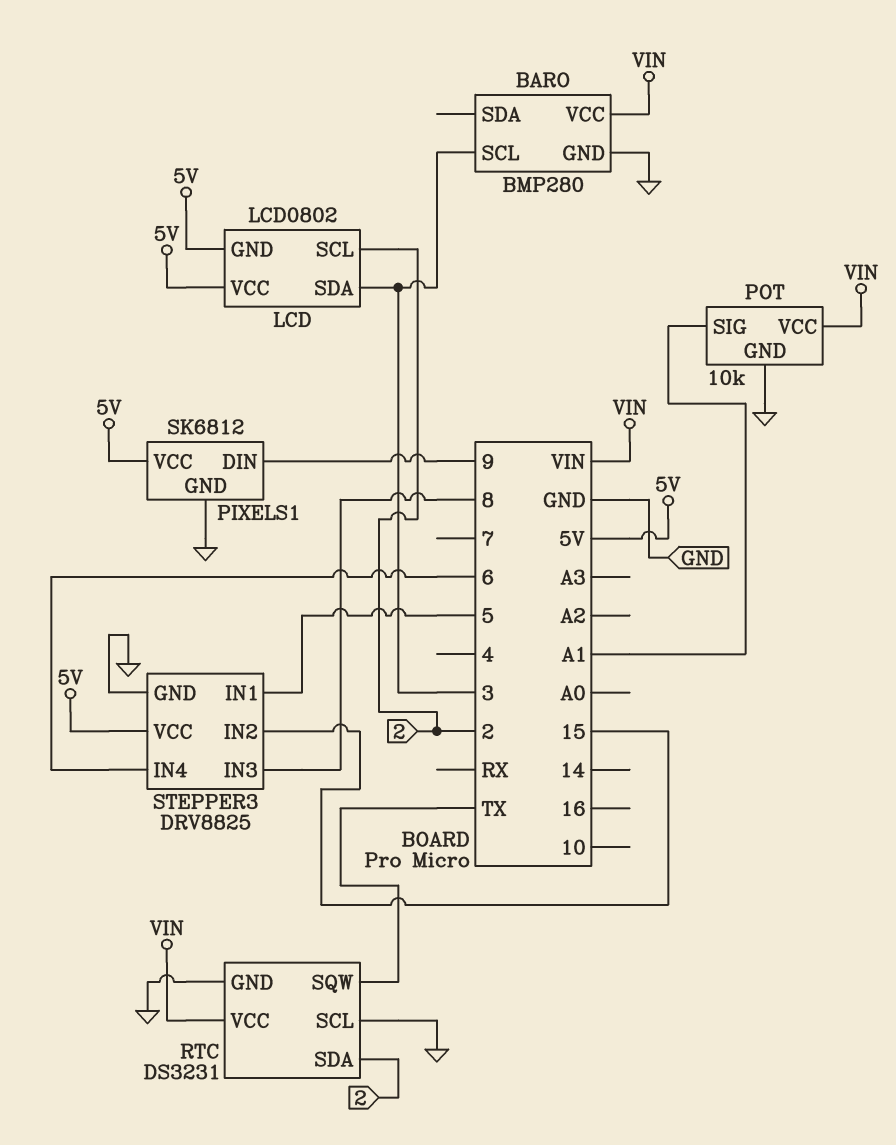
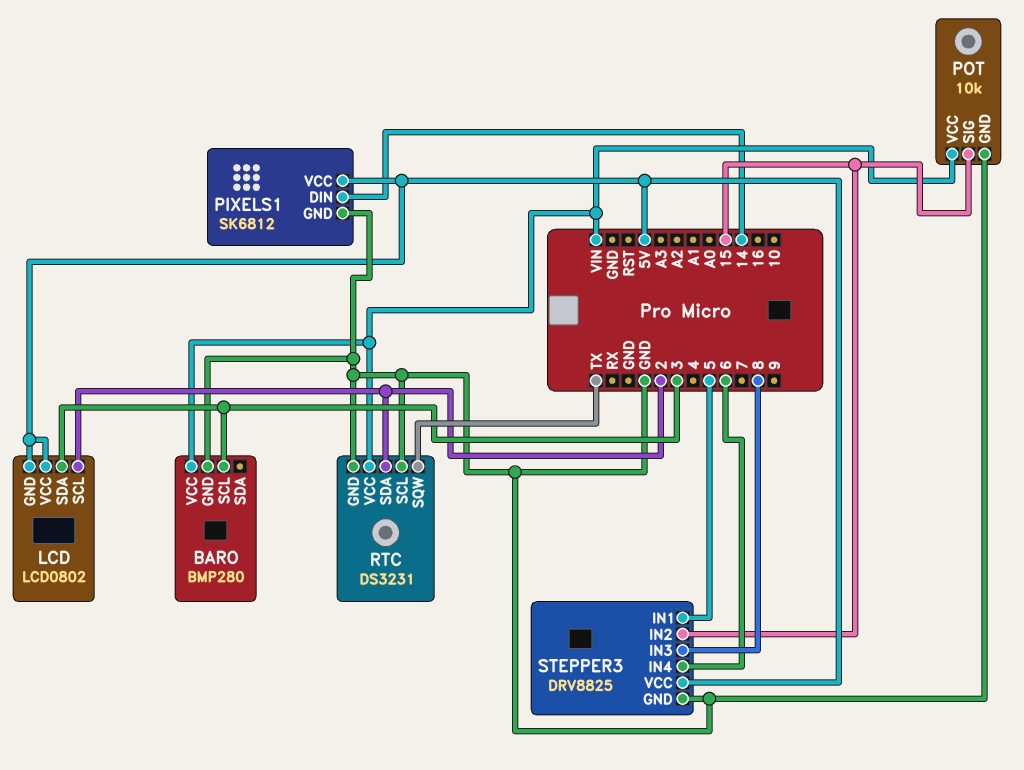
PIXELS1 pin DIN: 9 -> 14
POT pin SIG: A1 -> 15

